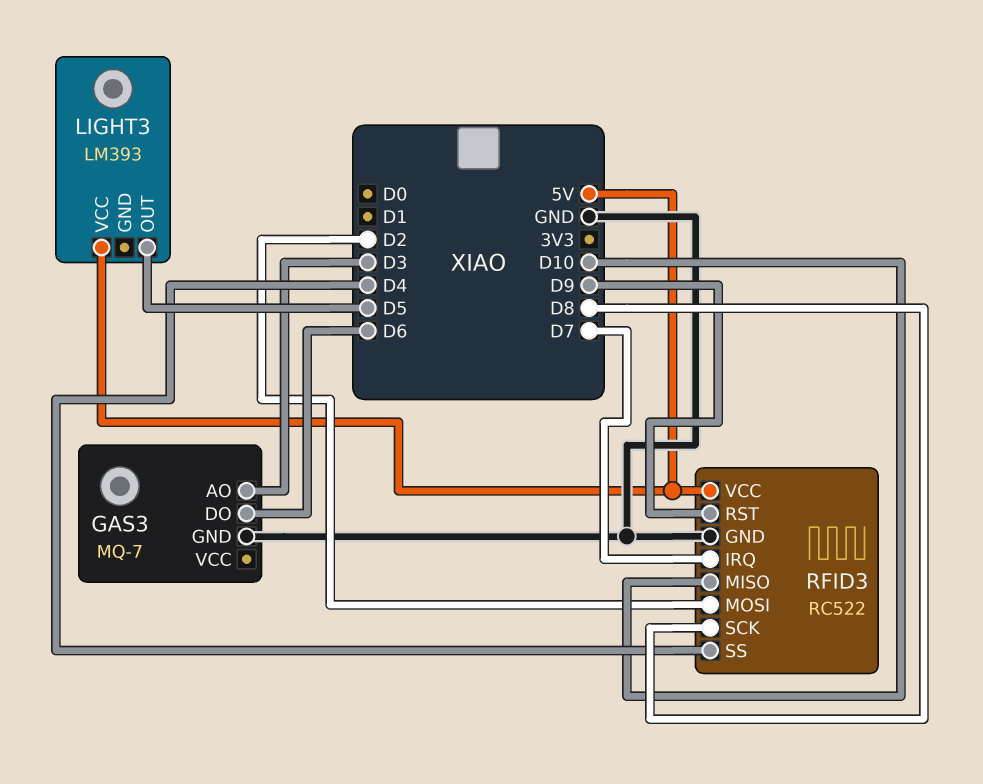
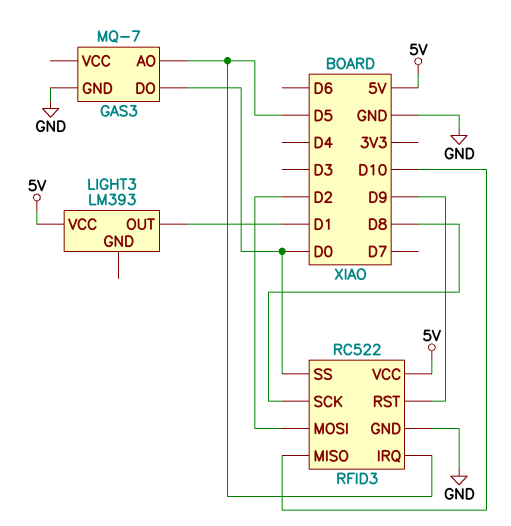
GAS3 pin AO: D3 -> D5
GAS3 pin DO: D6 -> D0
LIGHT3 pin OUT: D5 -> D1
RFID3 pin IRQ: D7 -> D5
RFID3 pin SS: D4 -> D0

